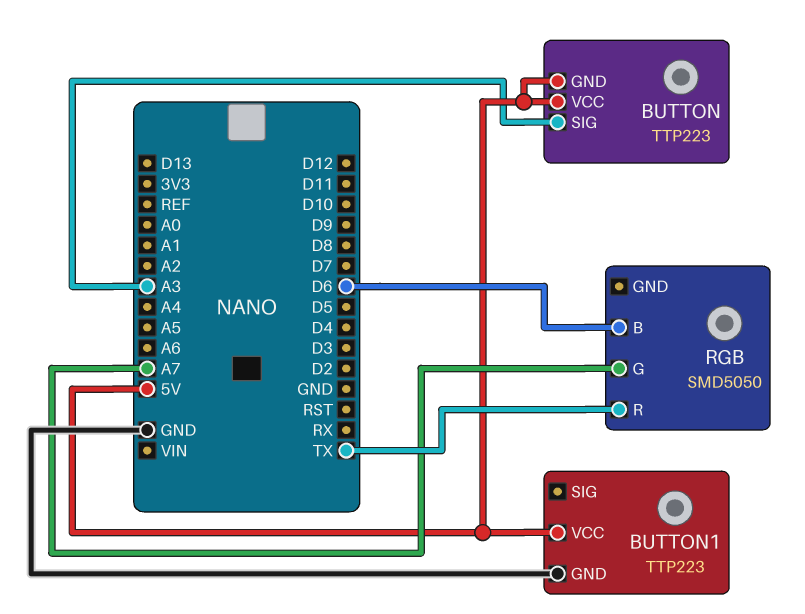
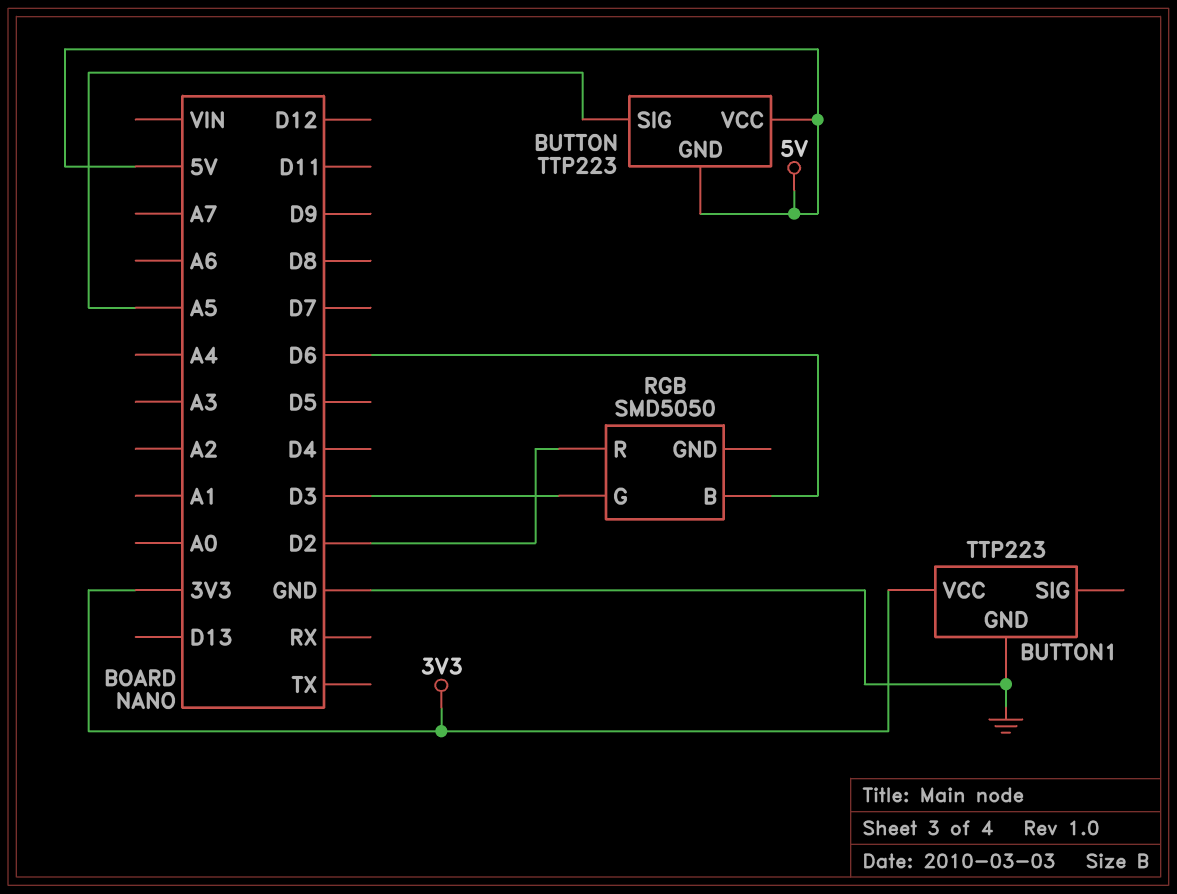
BUTTON pin SIG: A3 -> A5
BUTTON1 pin VCC: 5V -> 3V3
RGB pin G: A7 -> D3
RGB pin R: TX -> D2

